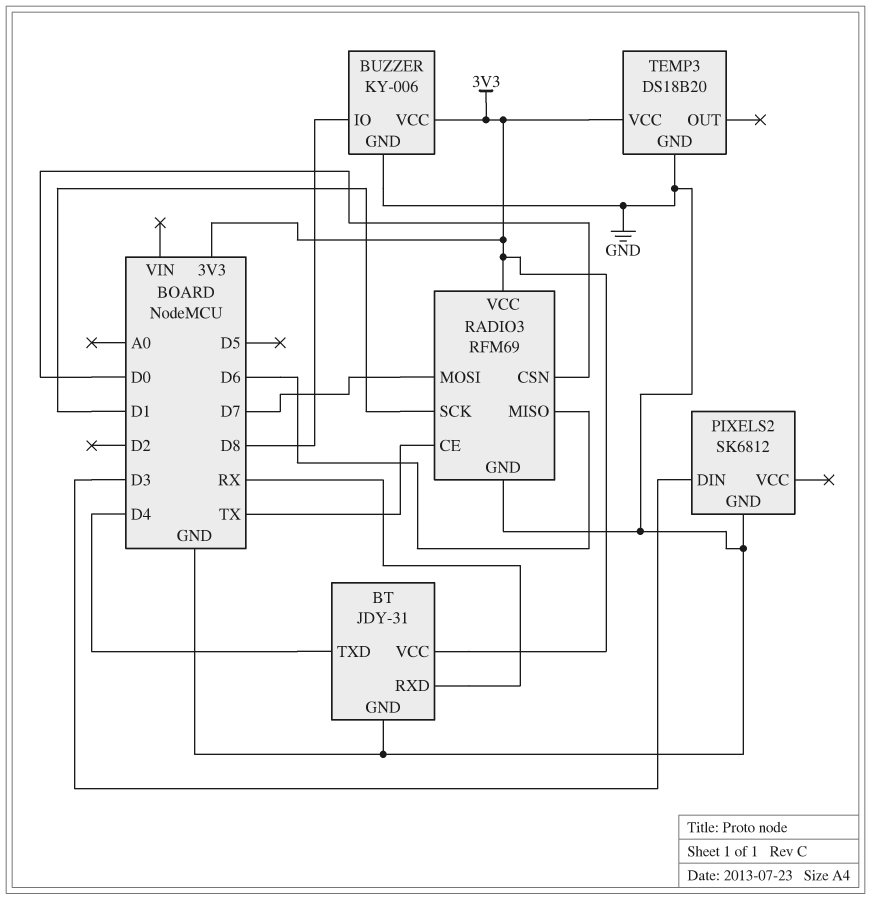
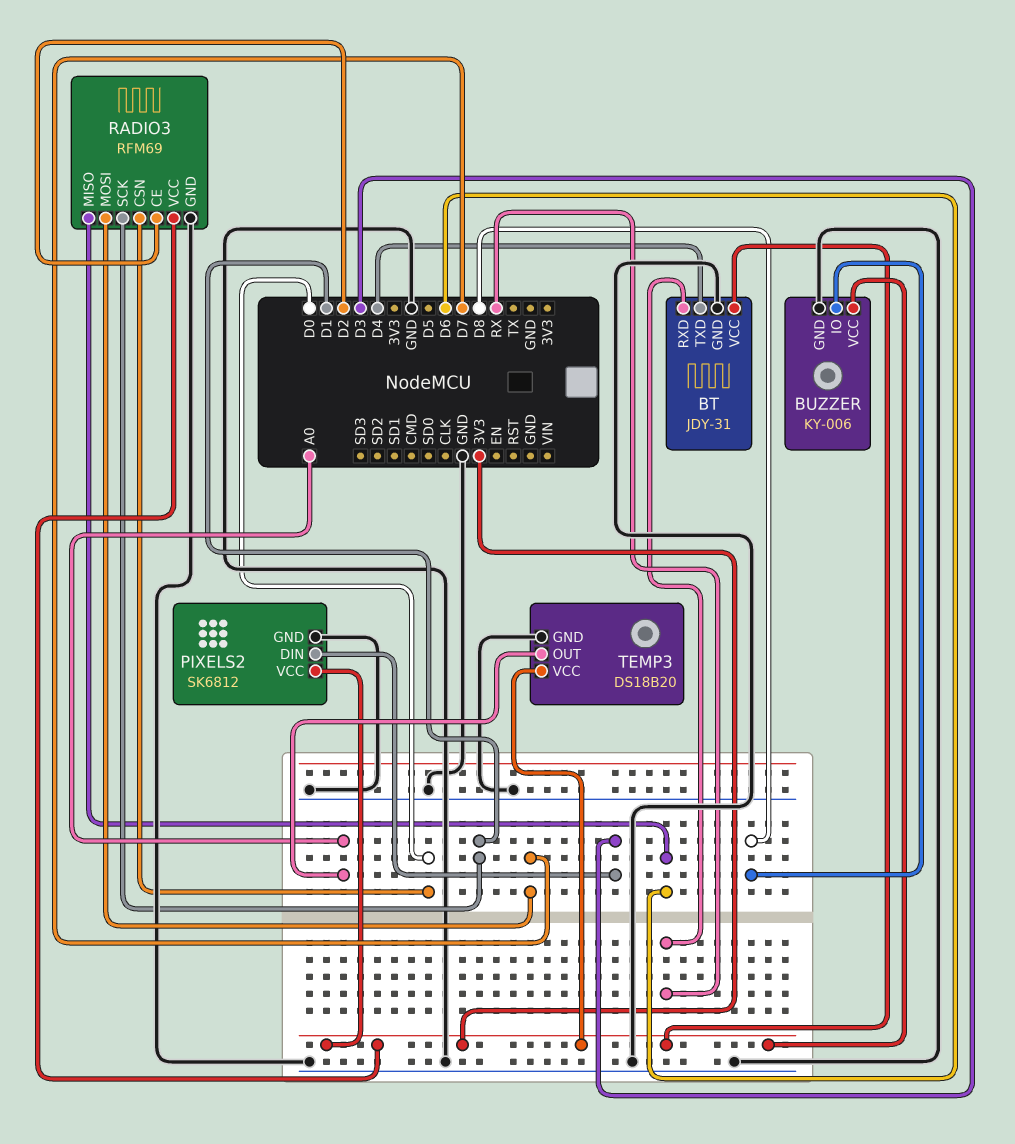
PIXELS2 pin VCC: none -> 3V3
RADIO3 pin CE: TX -> D2
TEMP3 pin OUT: none -> A0

